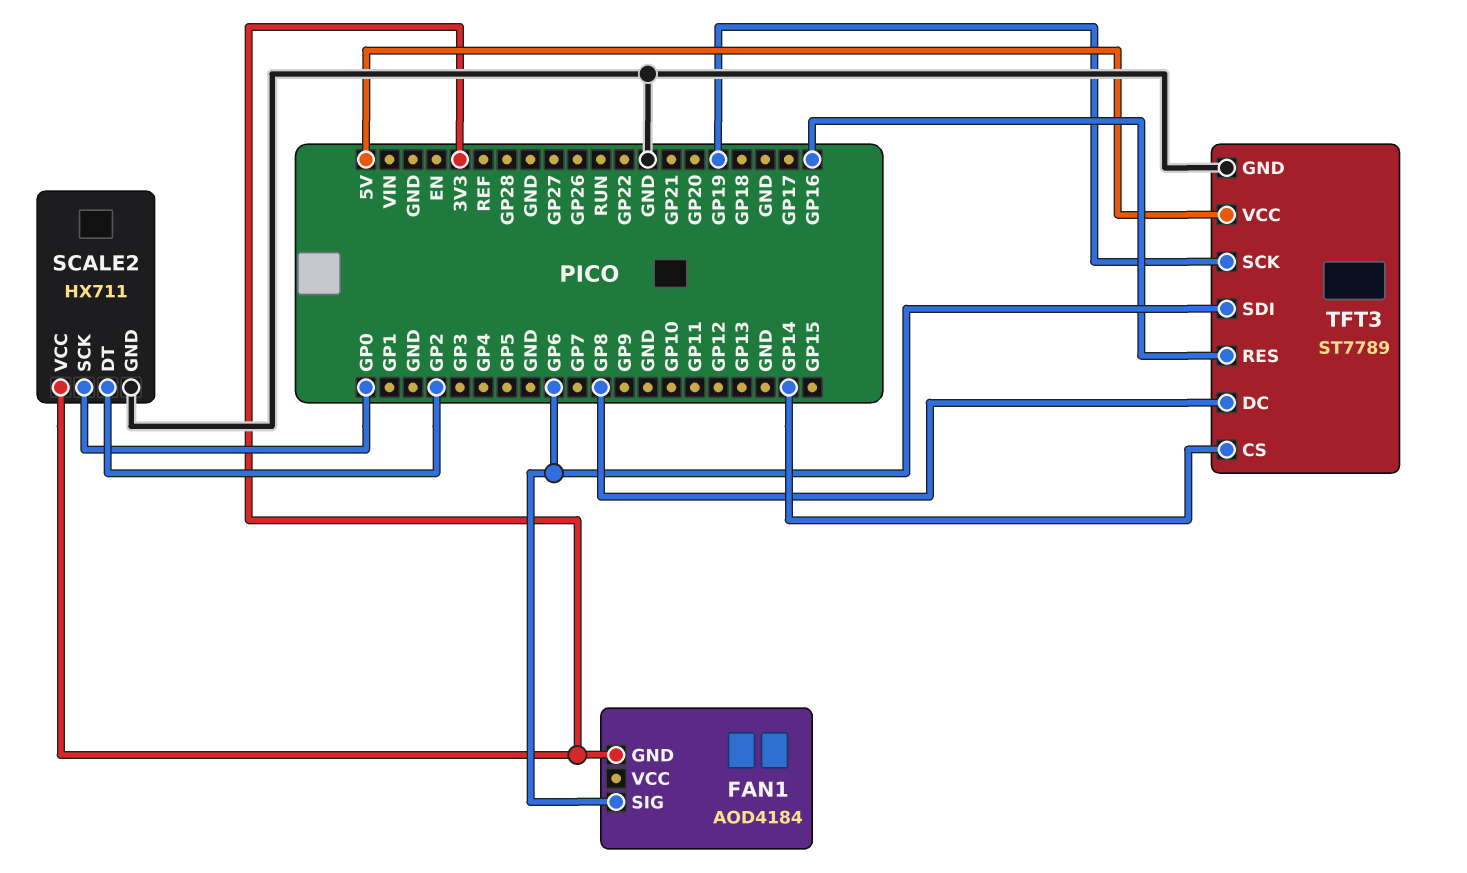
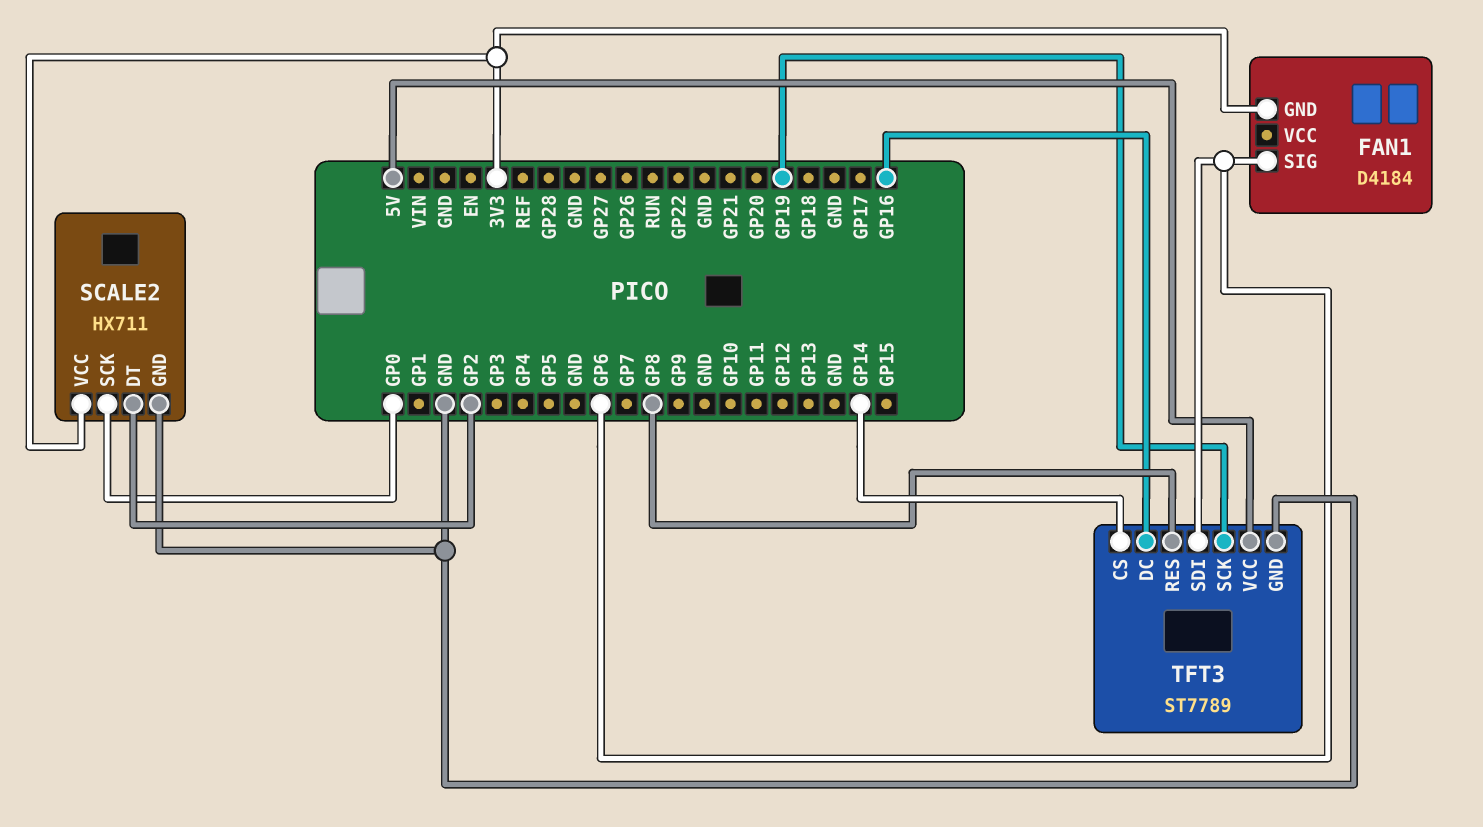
FAN1: AOD4184 -> D4184
TFT3 pin DC: GP8 -> GP16
TFT3 pin RES: GP16 -> GP8

